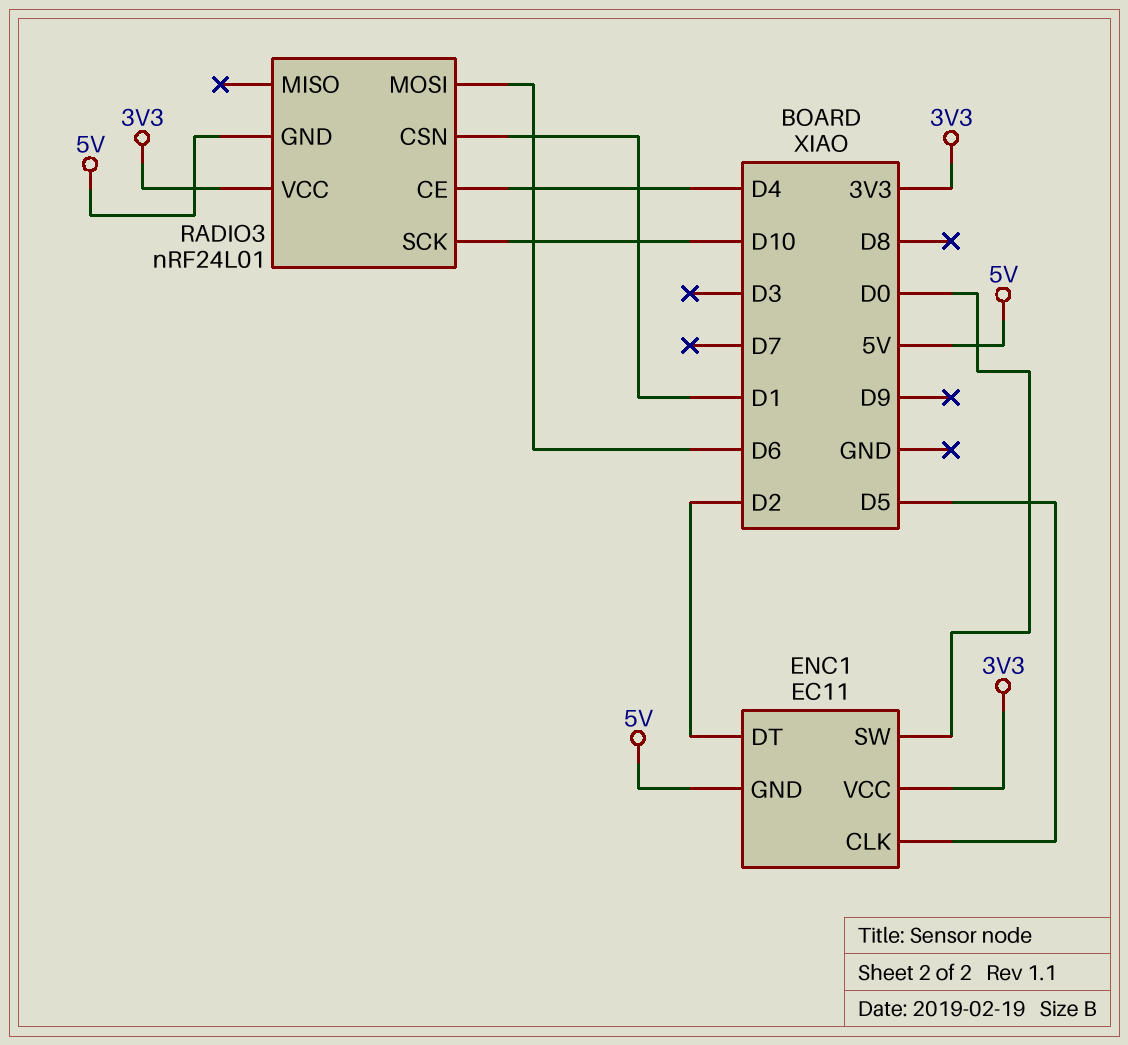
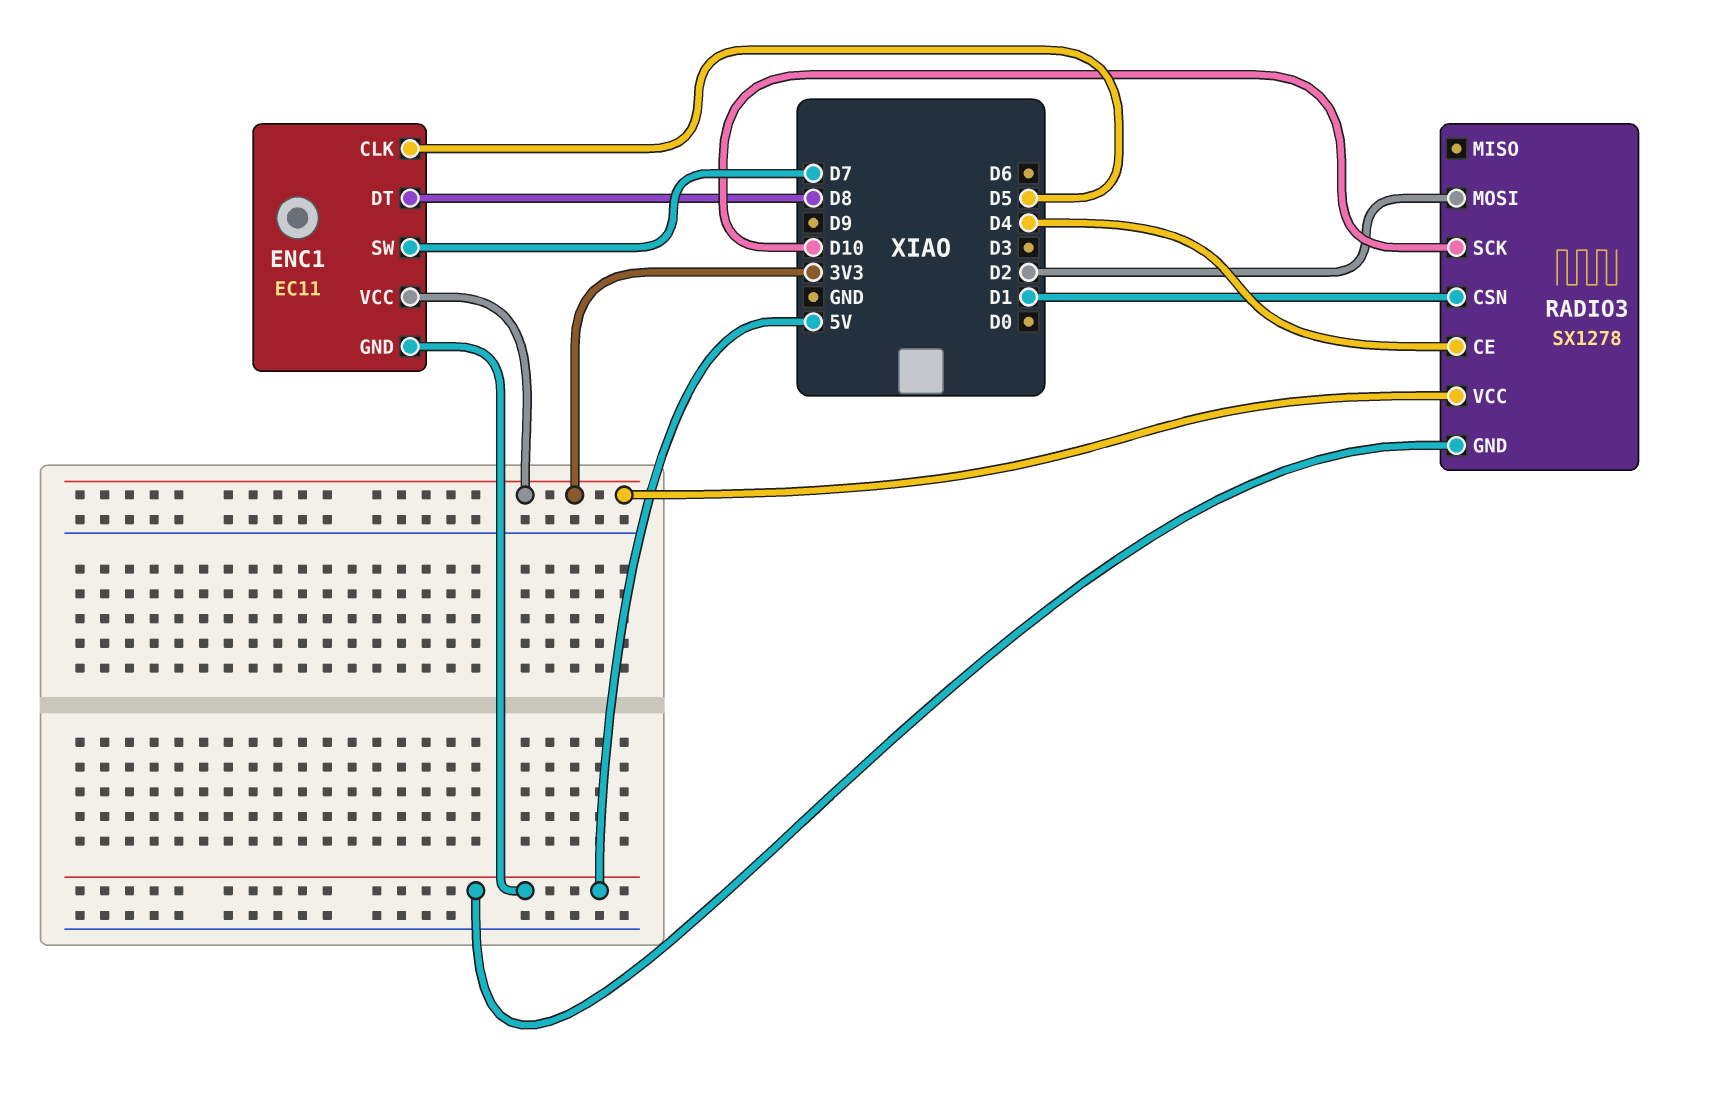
ENC1 pin DT: D2 -> D8
ENC1 pin SW: D0 -> D7
RADIO3: nRF24L01 -> SX1278
RADIO3 pin MOSI: D6 -> D2

